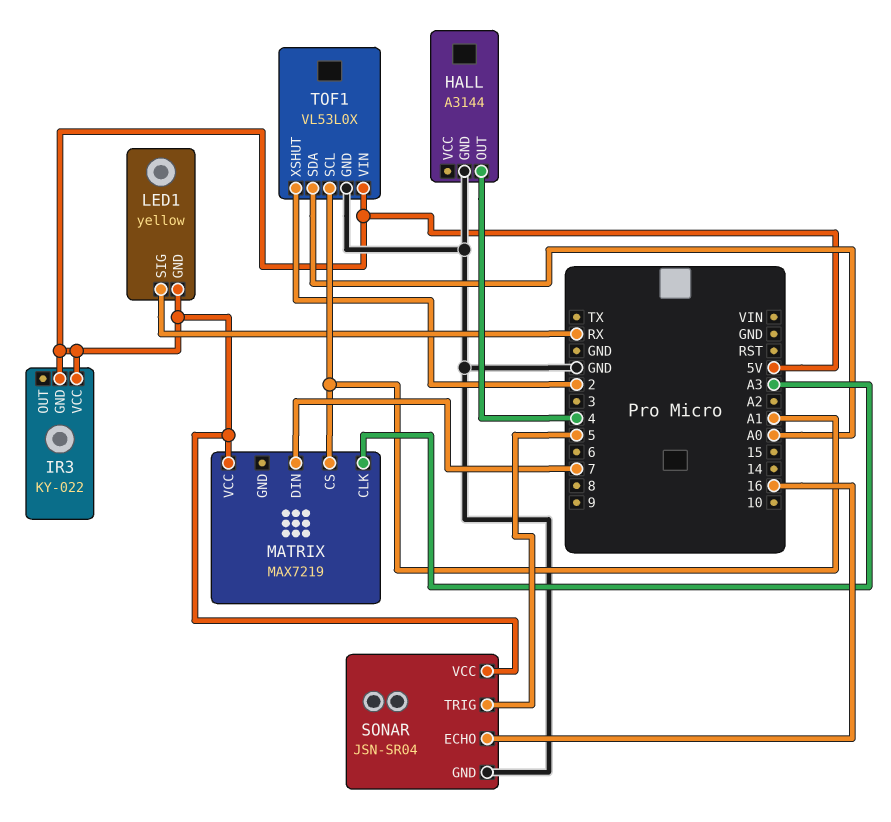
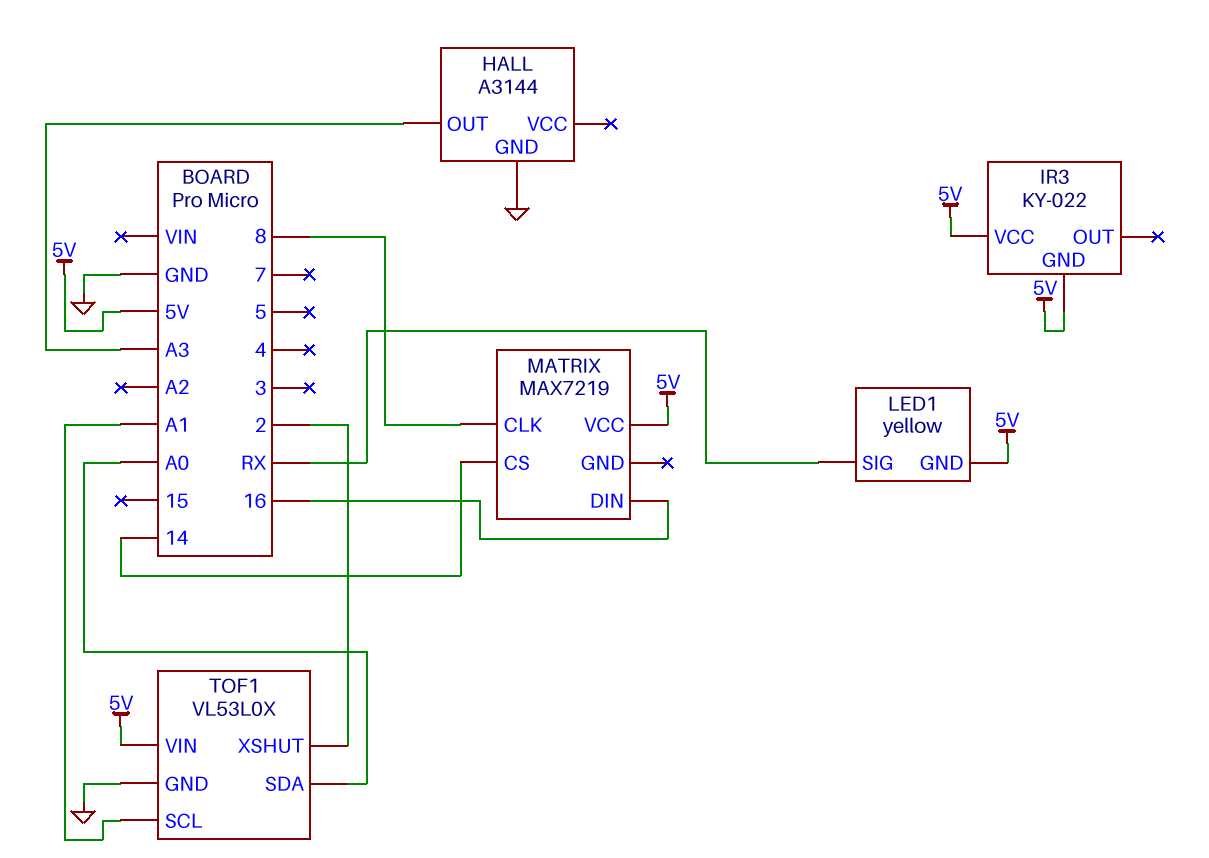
HALL pin OUT: 4 -> A3
MATRIX pin CLK: A3 -> 8
MATRIX pin CS: A1 -> 14
MATRIX pin DIN: 7 -> 16
SONAR: JSN-SR04 -> none
SONAR pin ECHO: 16 -> none
SONAR pin GND: GND -> none
SONAR pin TRIG: 5 -> none
SONAR pin VCC: 5V -> none

